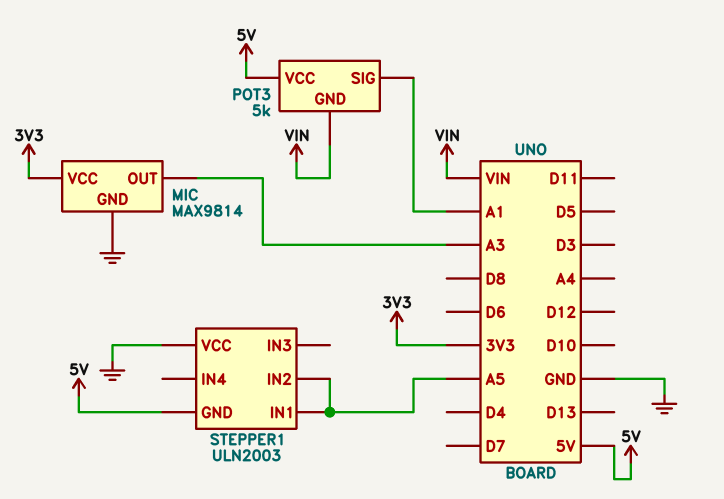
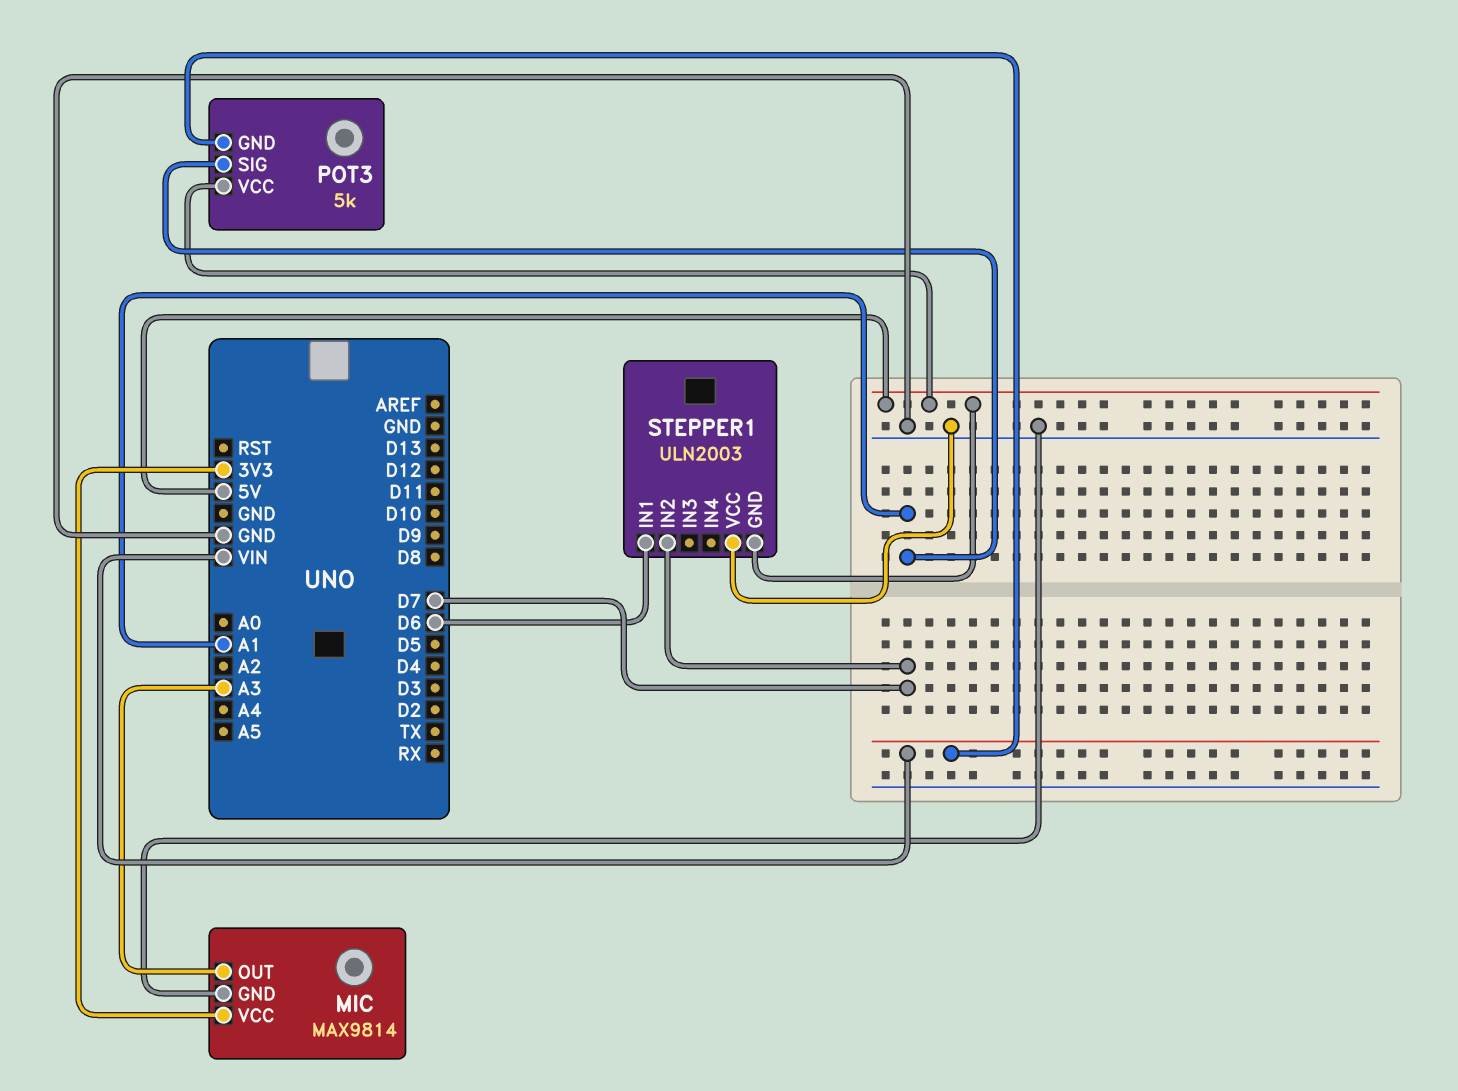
STEPPER1 pin IN1: A5 -> D6
STEPPER1 pin IN2: A5 -> D7

